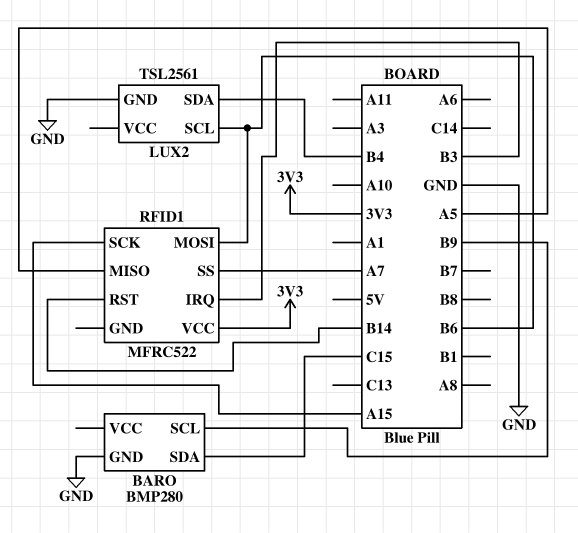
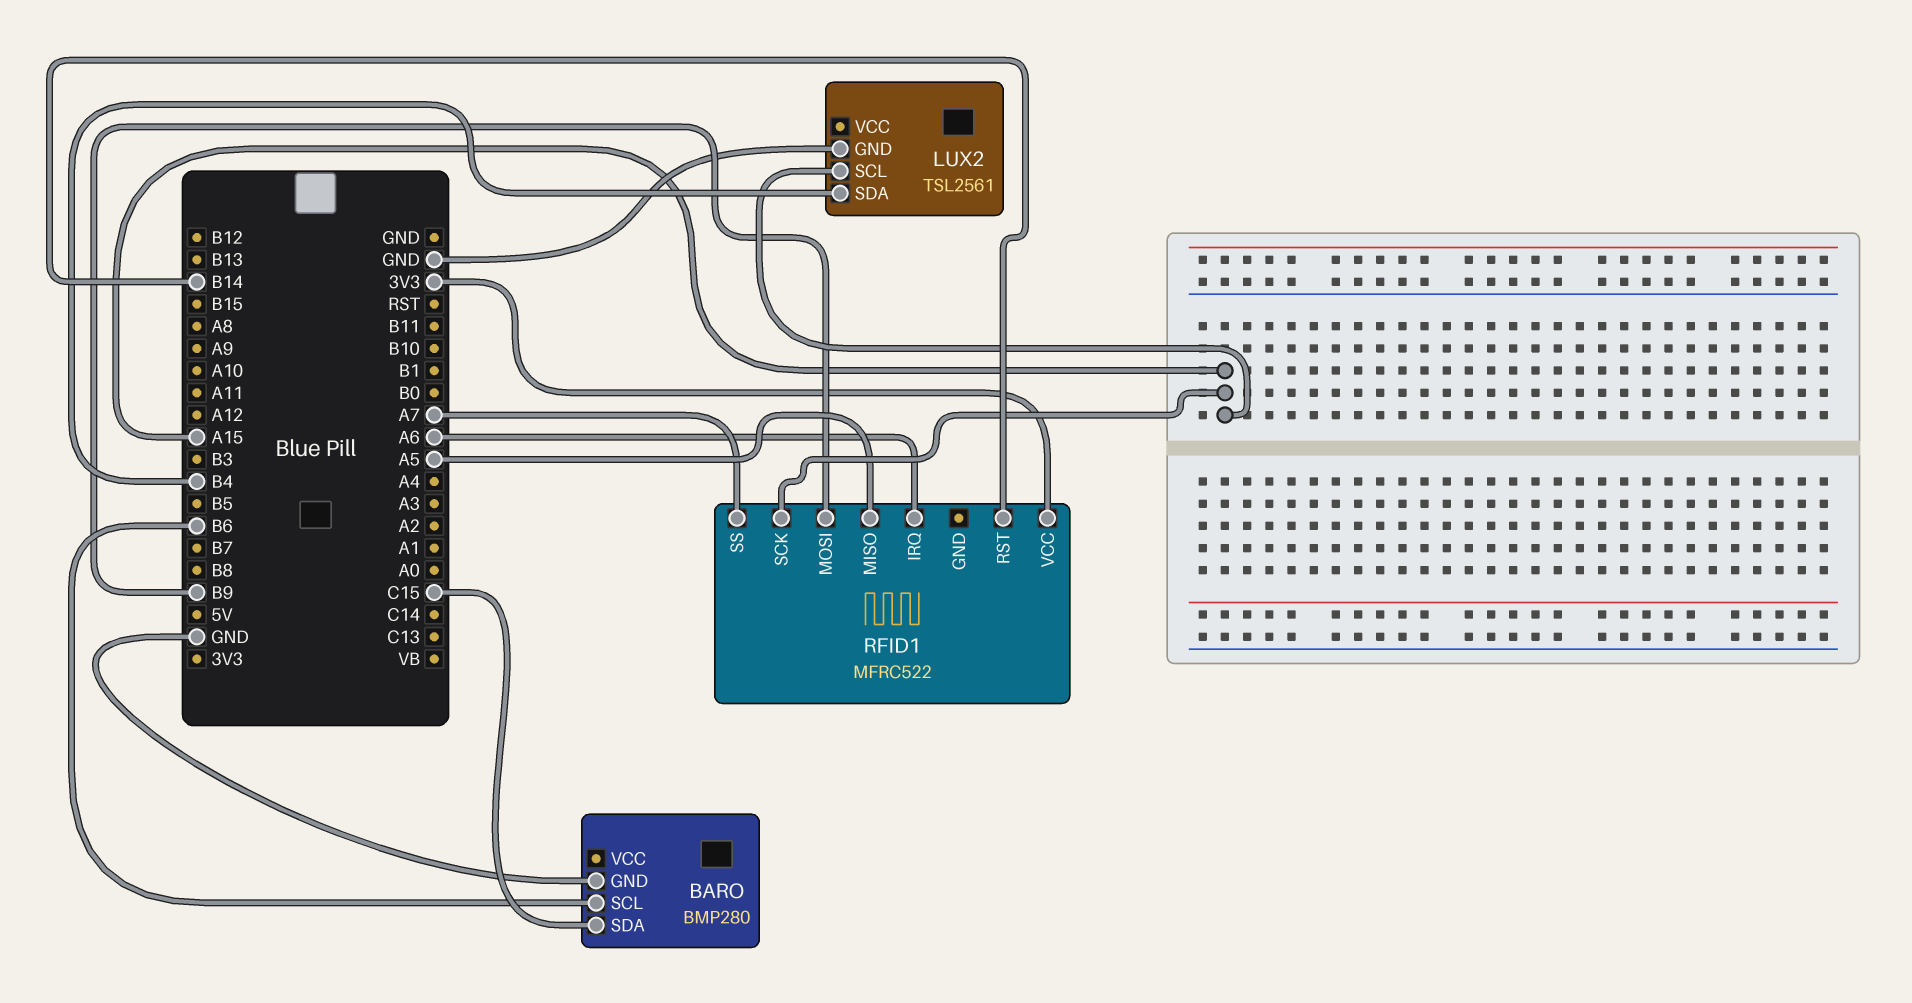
BARO pin SCL: B9 -> B6
LUX2 pin SCL: B6 -> A15
RFID1 pin IRQ: B3 -> A6
RFID1 pin MOSI: B6 -> B9

